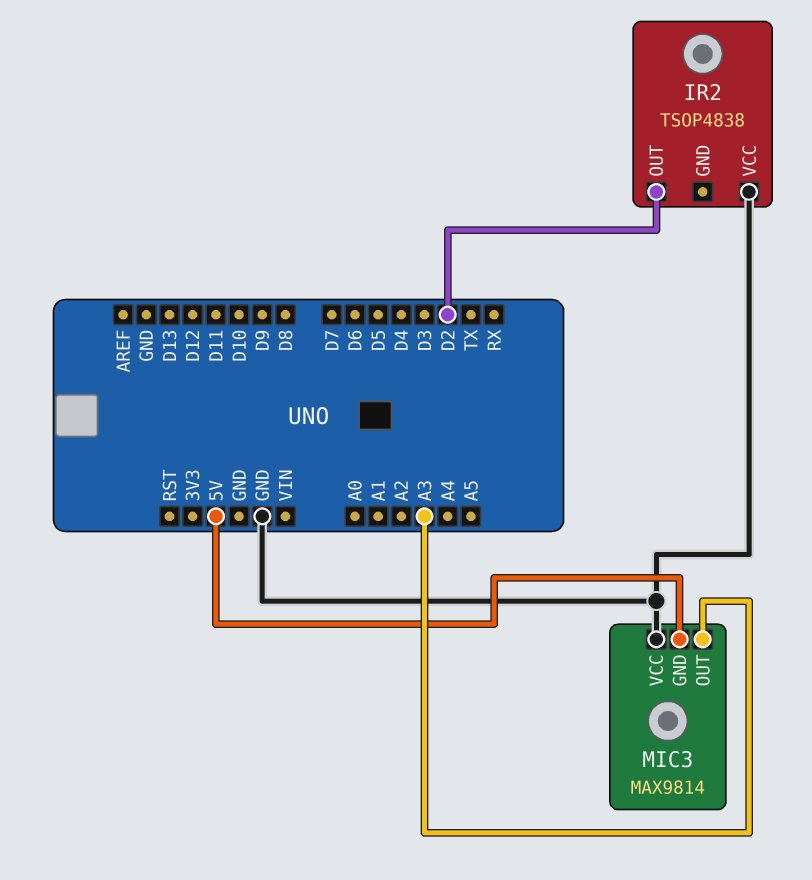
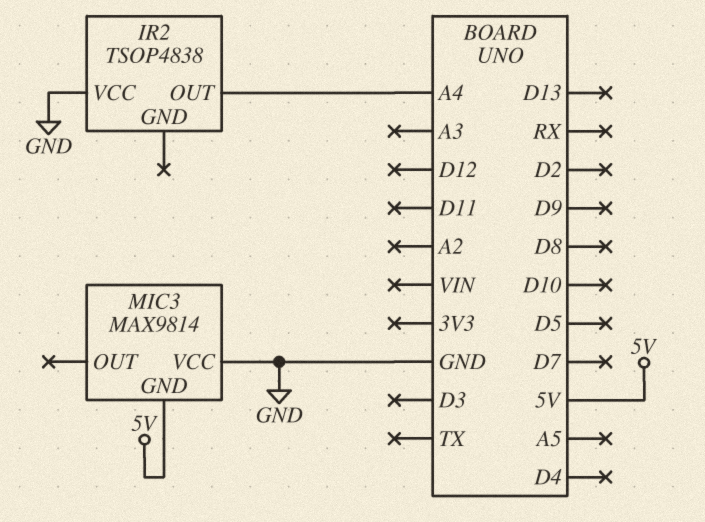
IR2 pin OUT: D2 -> A4
MIC3 pin OUT: A3 -> none

